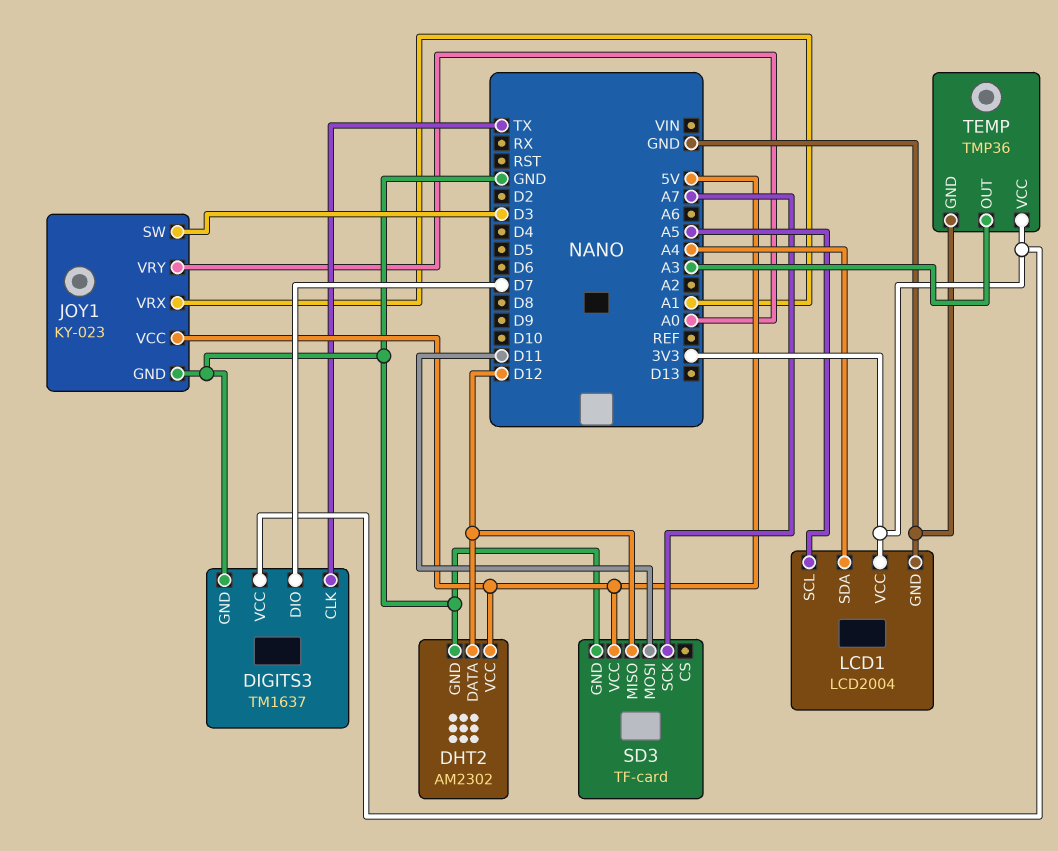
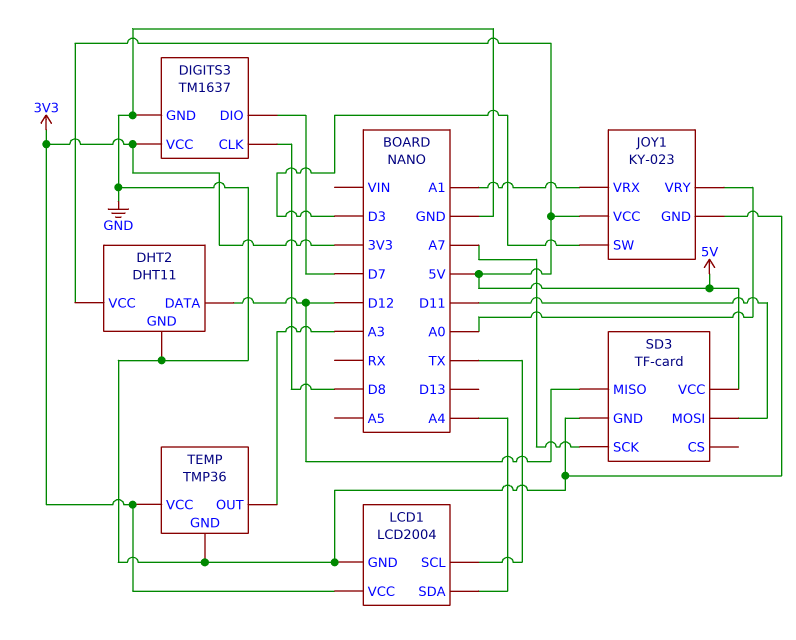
DHT2: AM2302 -> DHT11
DIGITS3 pin CLK: TX -> D8
LCD1 pin SCL: A5 -> TX

